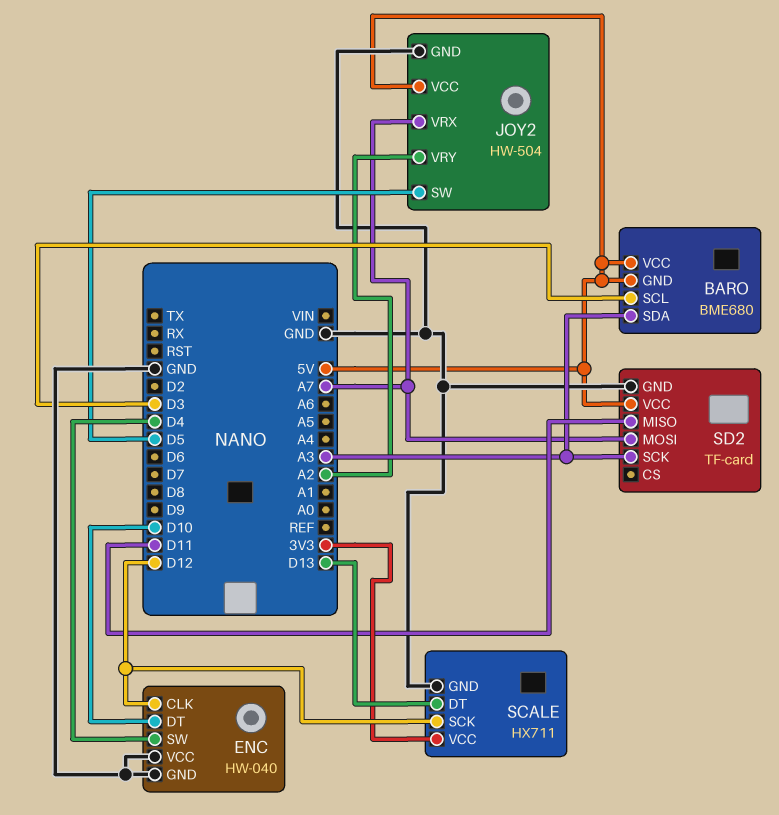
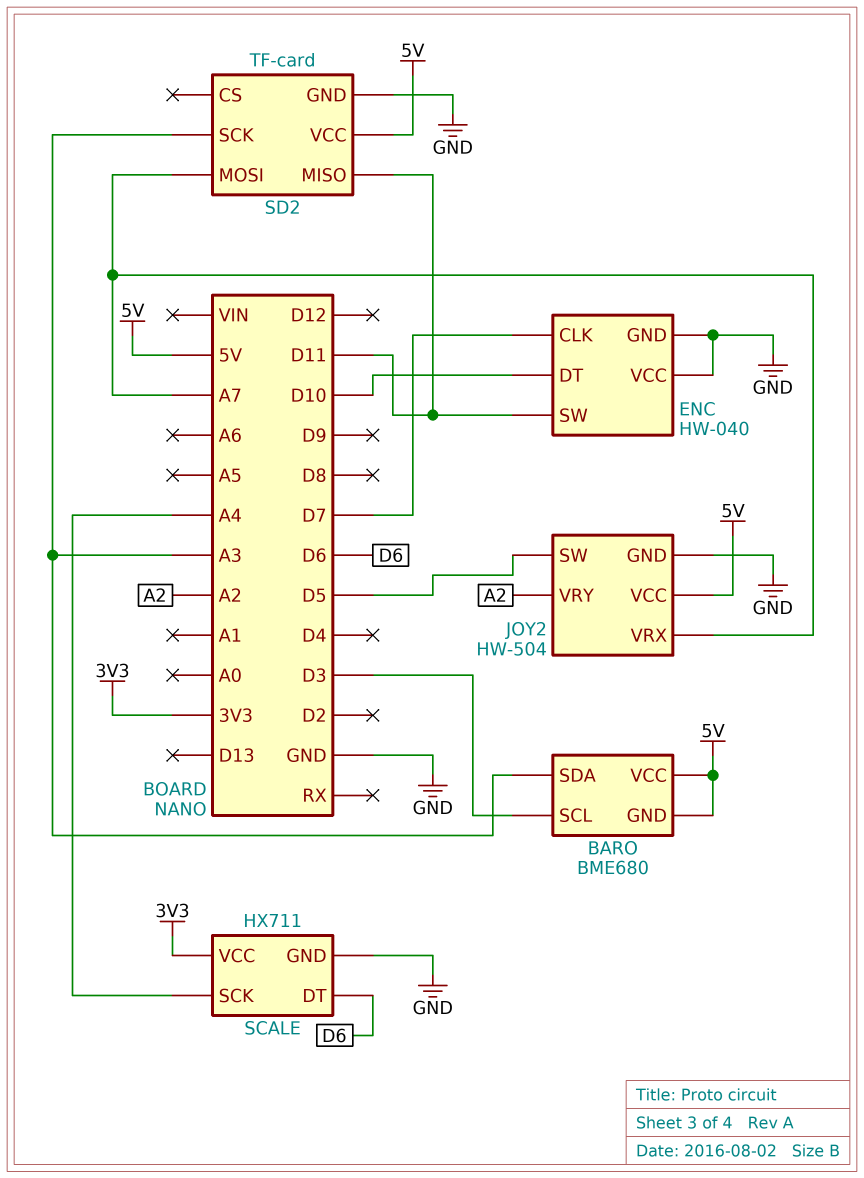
ENC pin CLK: D12 -> D7
ENC pin SW: D4 -> D11
SCALE pin DT: D13 -> D6
SCALE pin SCK: D12 -> A4

